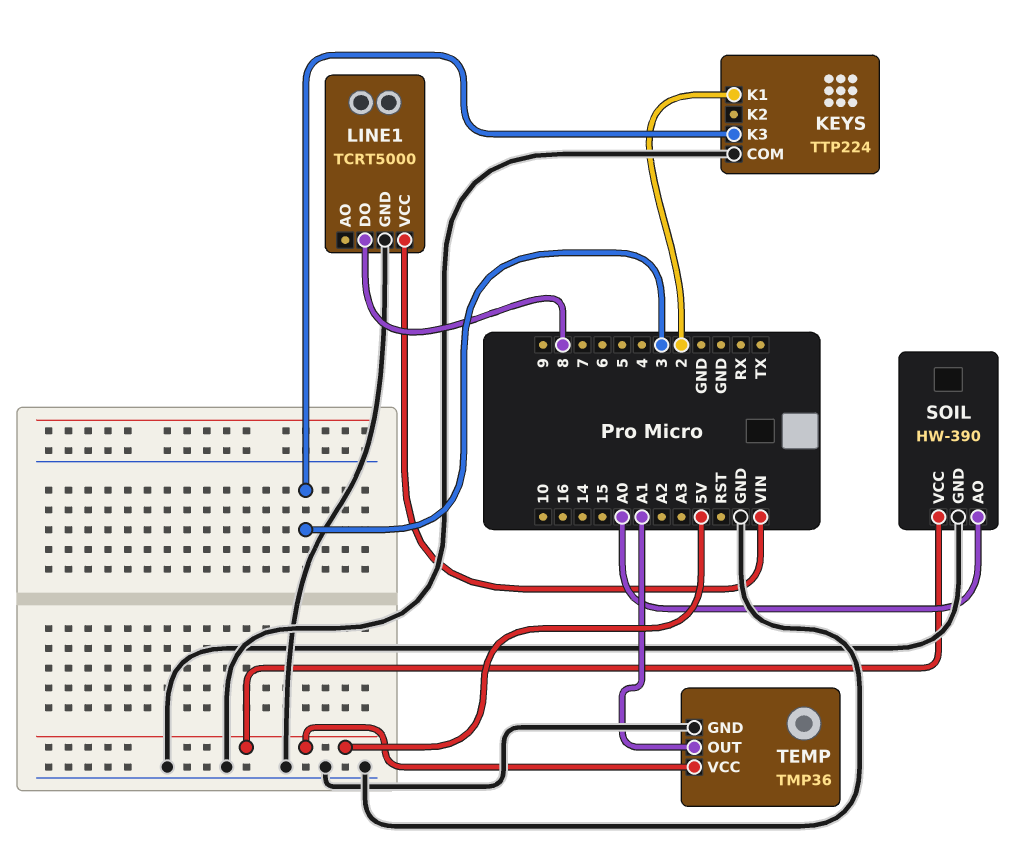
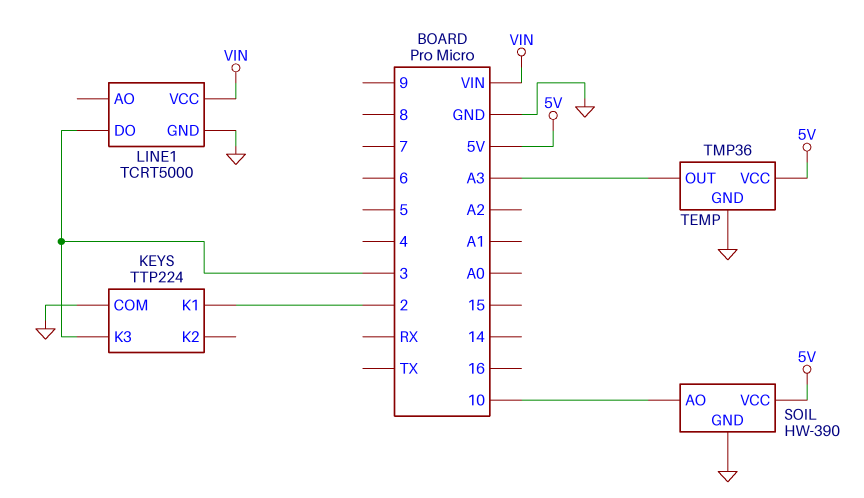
LINE1 pin DO: 8 -> 3
SOIL pin AO: A0 -> 10
TEMP pin OUT: A1 -> A3

